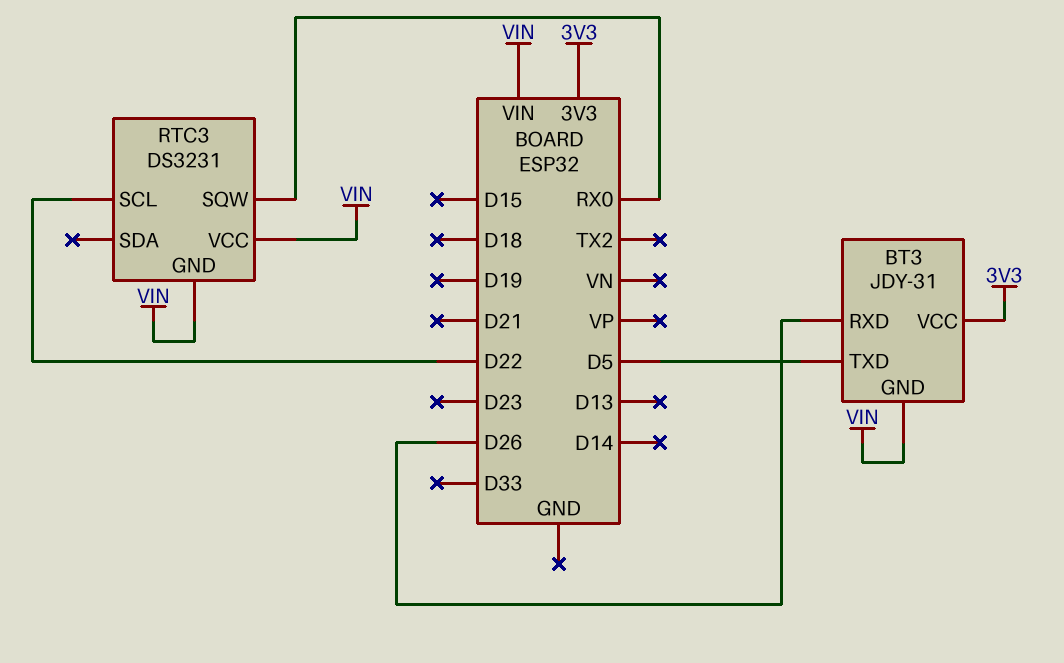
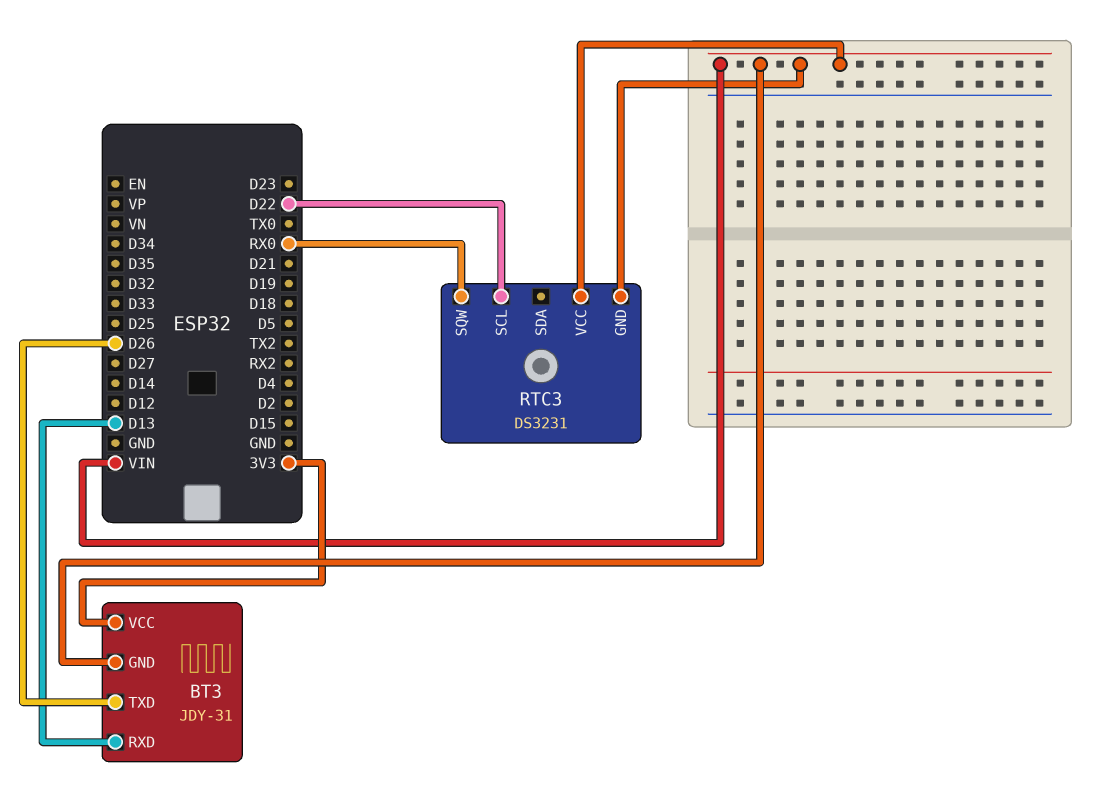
BT3 pin RXD: D26 -> D13
BT3 pin TXD: D5 -> D26

